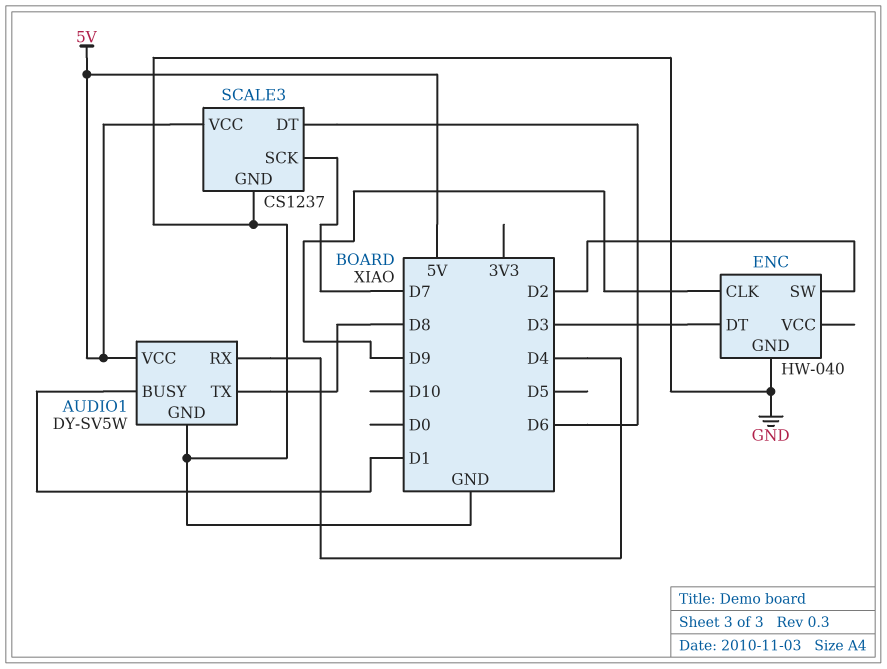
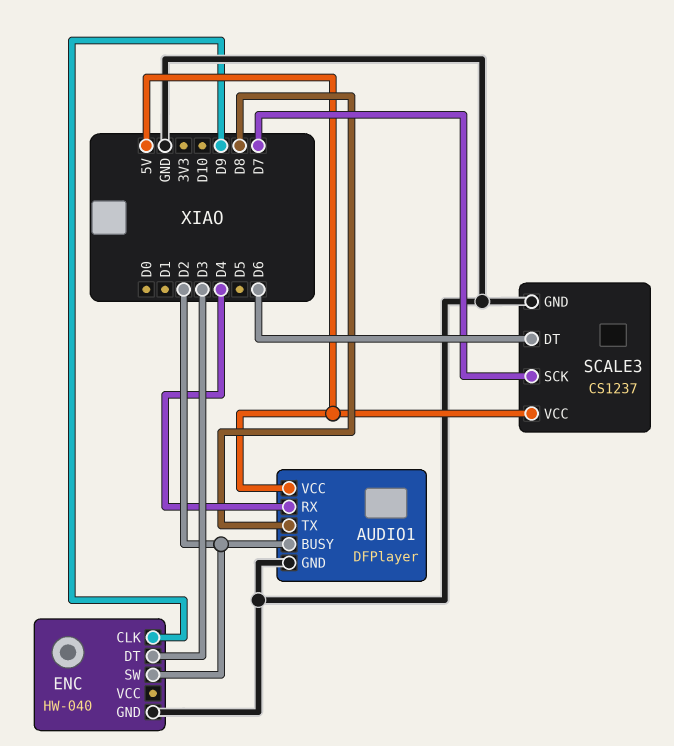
AUDIO1: DY-SV5W -> DFPlayer
AUDIO1 pin BUSY: D1 -> D2

